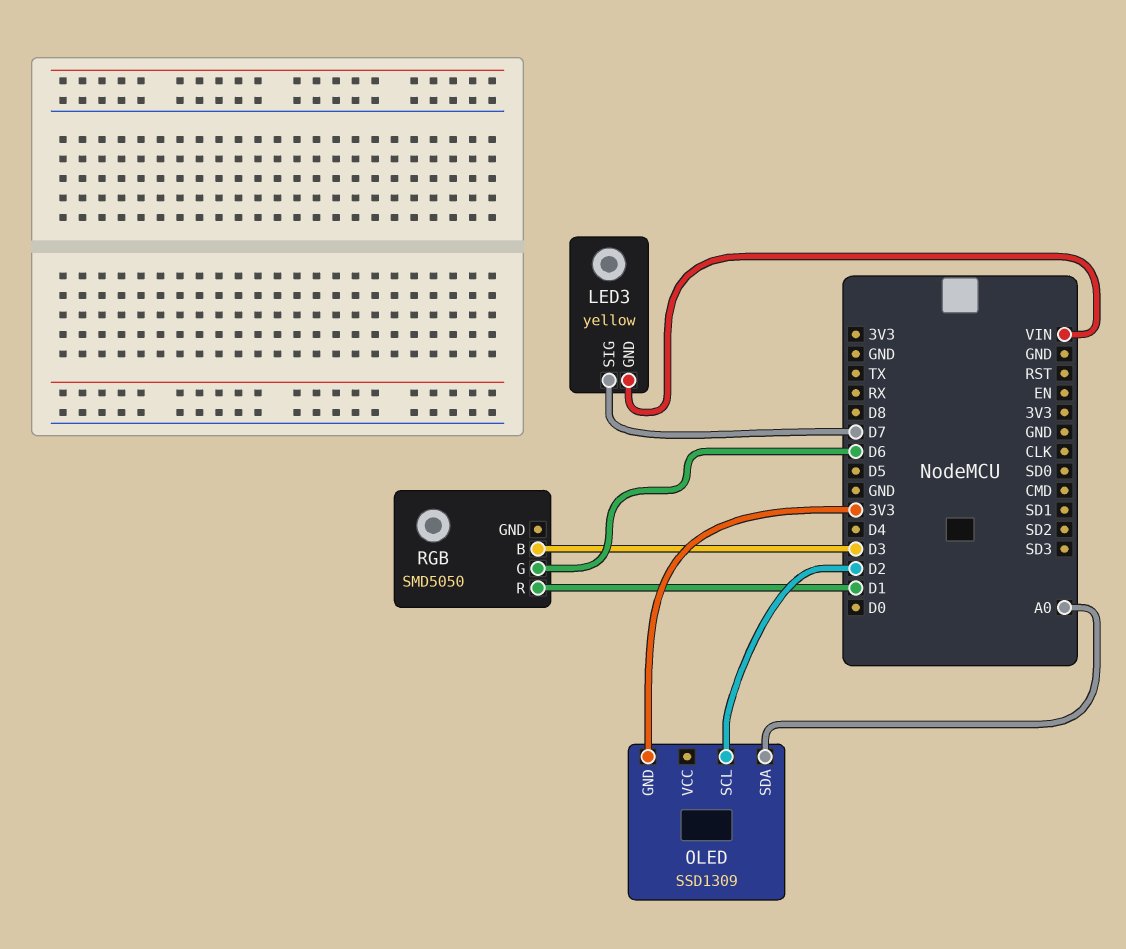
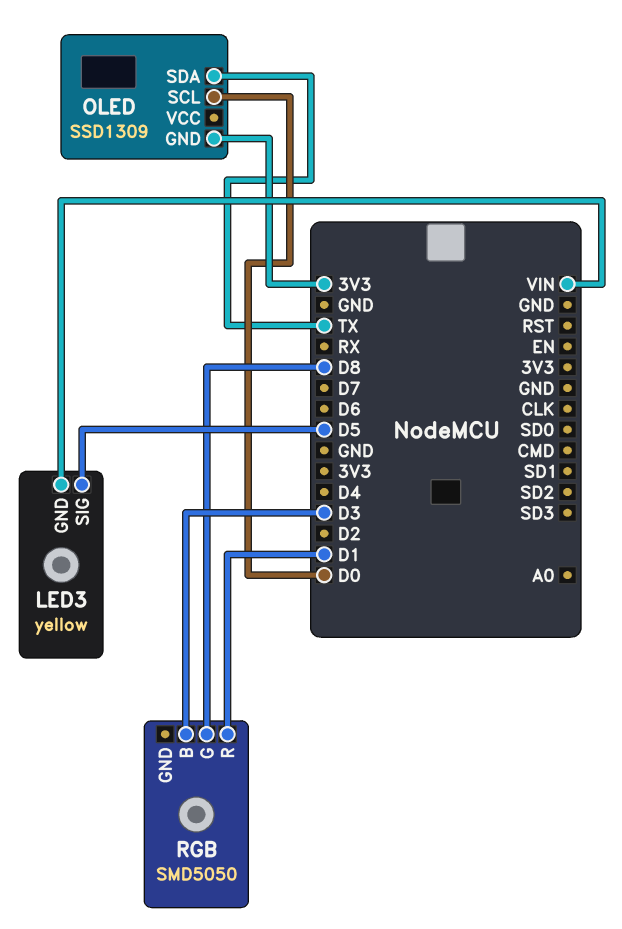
LED3 pin SIG: D7 -> D5
OLED pin SCL: D2 -> D0
OLED pin SDA: A0 -> TX
RGB pin G: D6 -> D8

